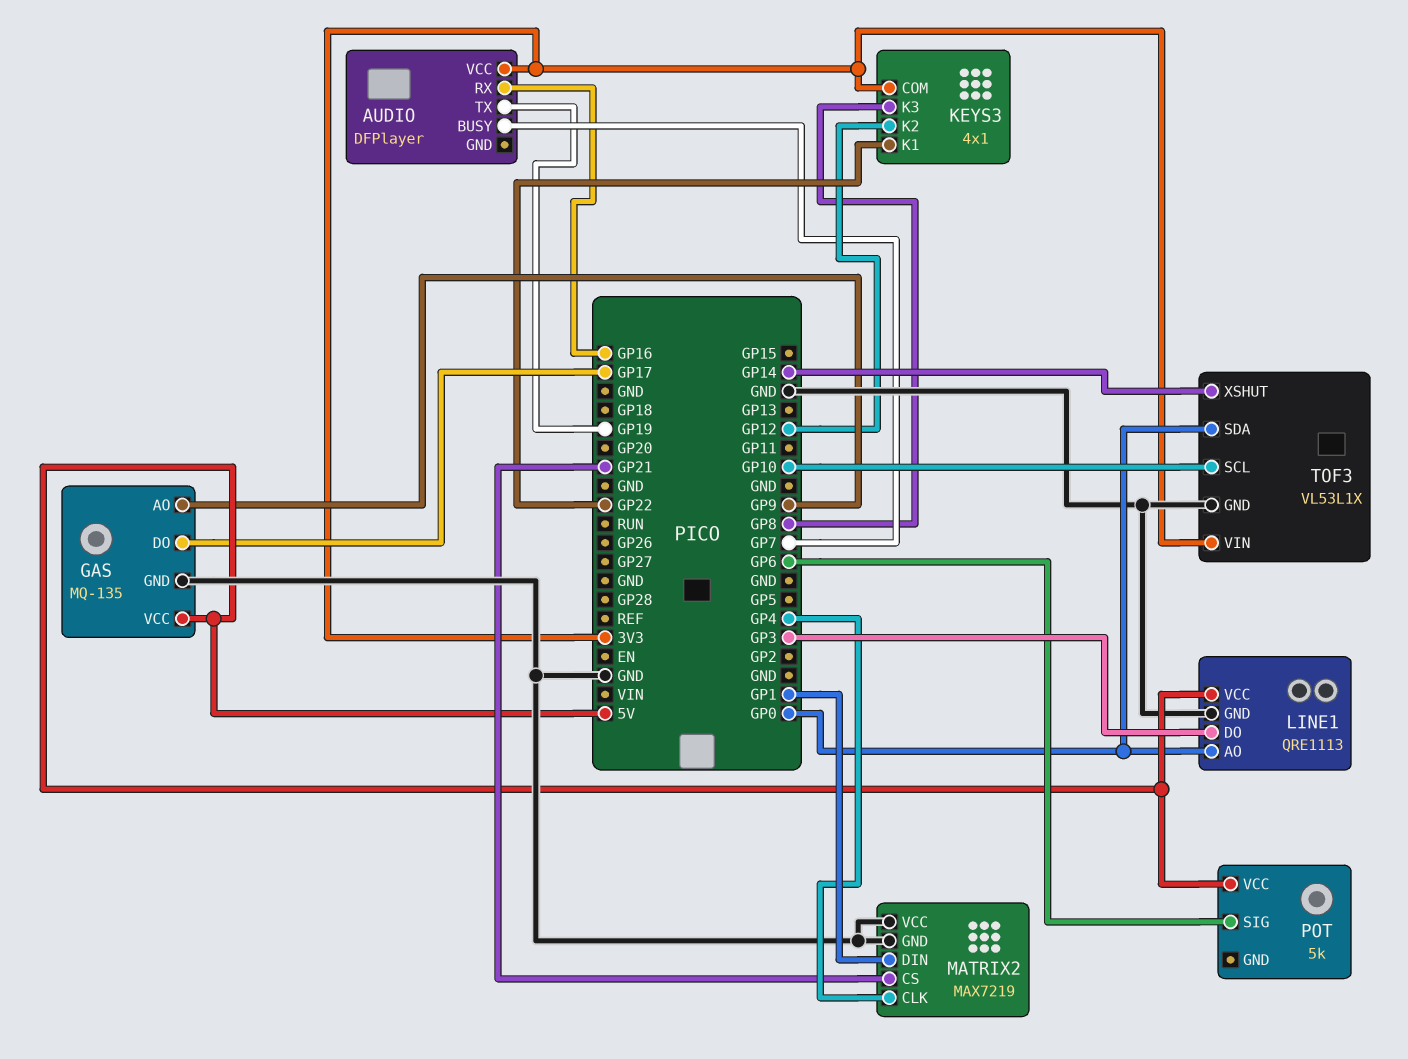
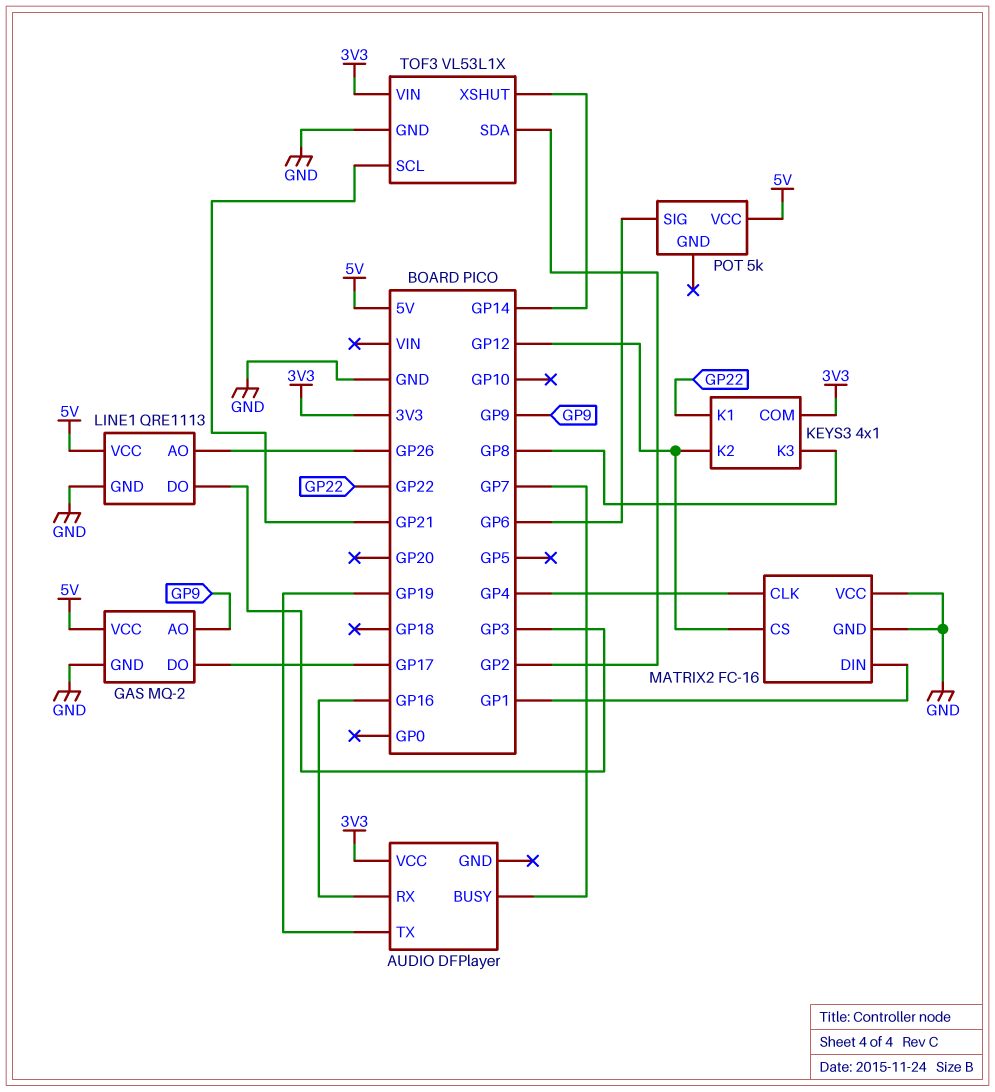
GAS: MQ-135 -> MQ-2
LINE1 pin AO: GP0 -> GP26
MATRIX2: MAX7219 -> FC-16
MATRIX2 pin CS: GP21 -> GP12
TOF3 pin SCL: GP10 -> GP21
TOF3 pin SDA: GP0 -> GP2

